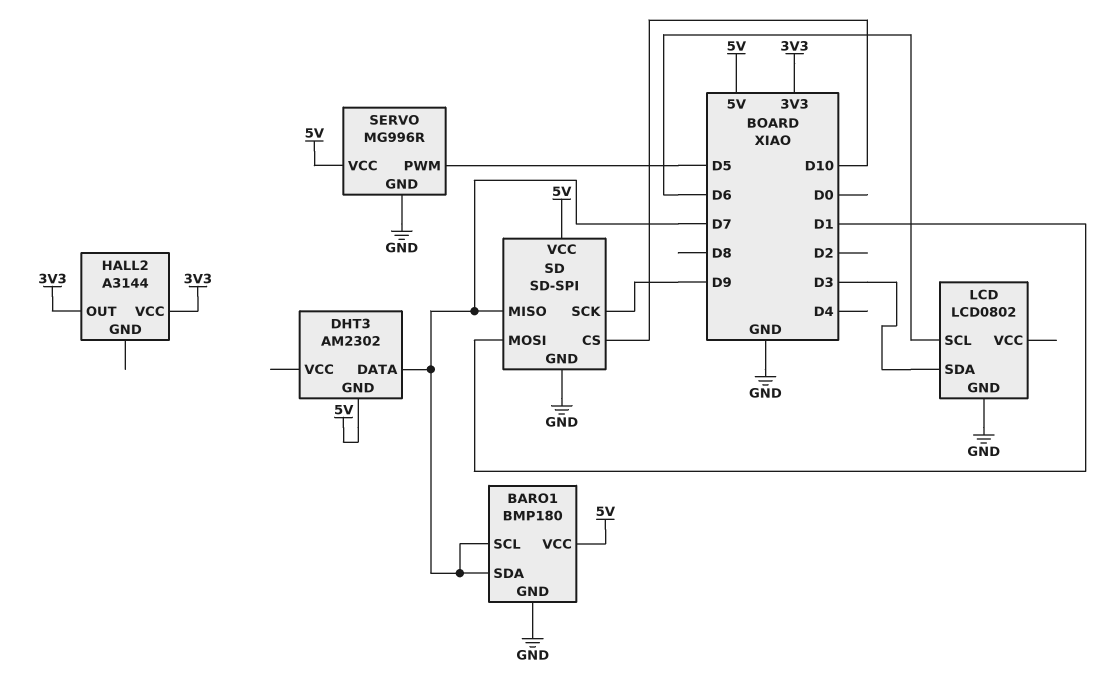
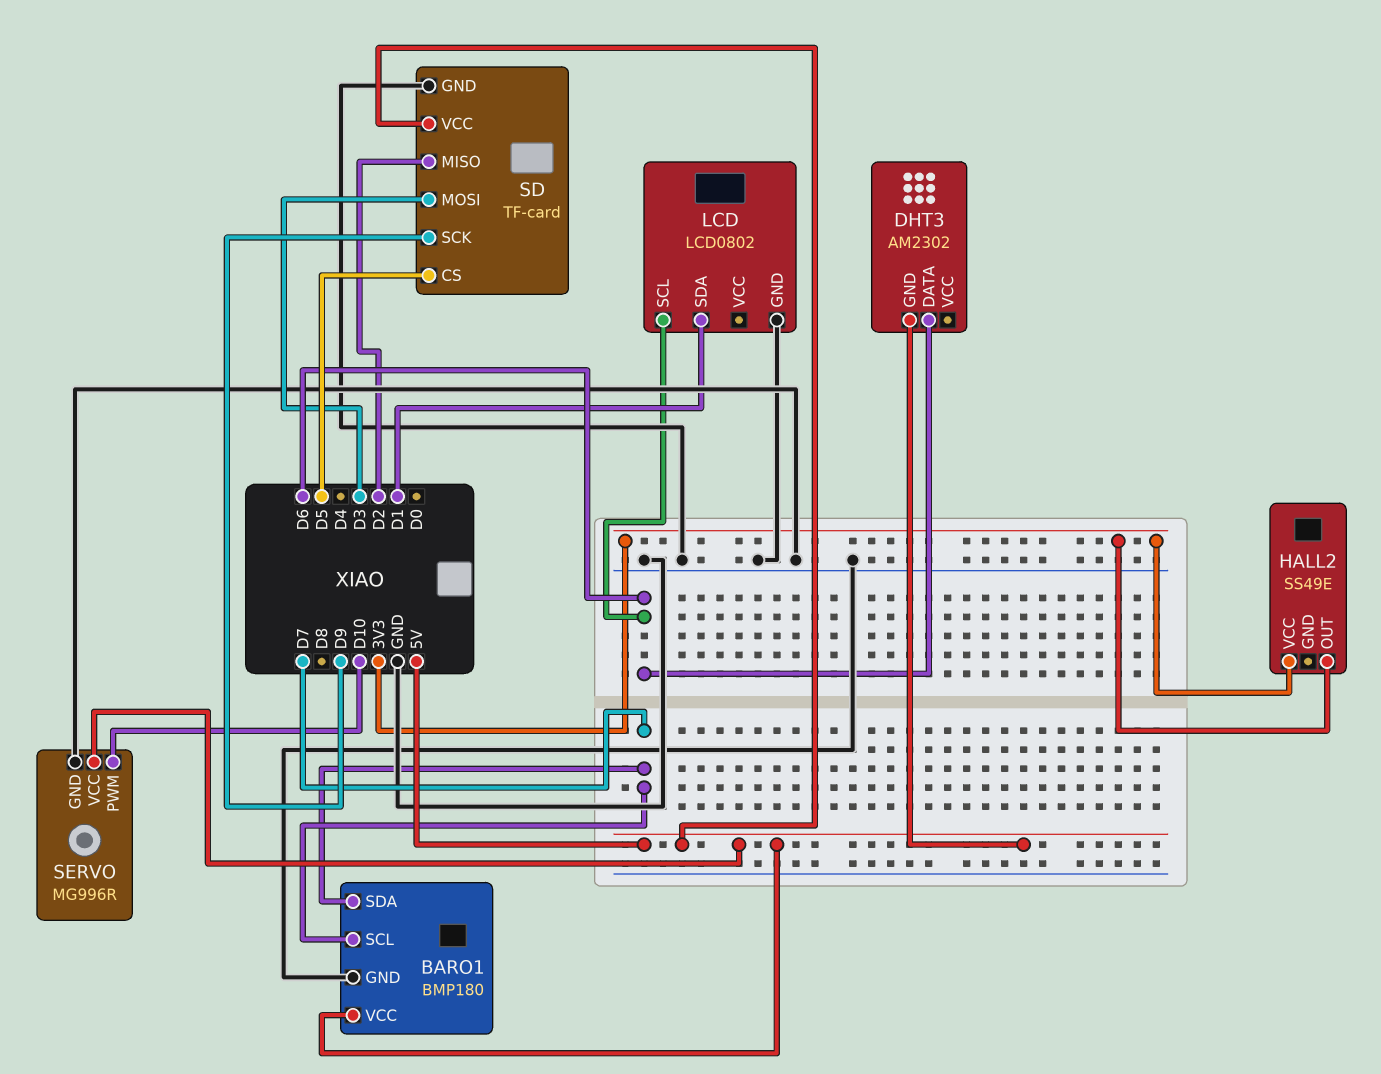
DHT3 pin DATA: D7 -> D6
HALL2: A3144 -> SS49E
LCD pin SDA: D3 -> D1
SD: SD-SPI -> TF-card
SD pin CS: D10 -> D5
SD pin MISO: D7 -> D2
SD pin MOSI: D1 -> D3
SERVO pin PWM: D5 -> D10

